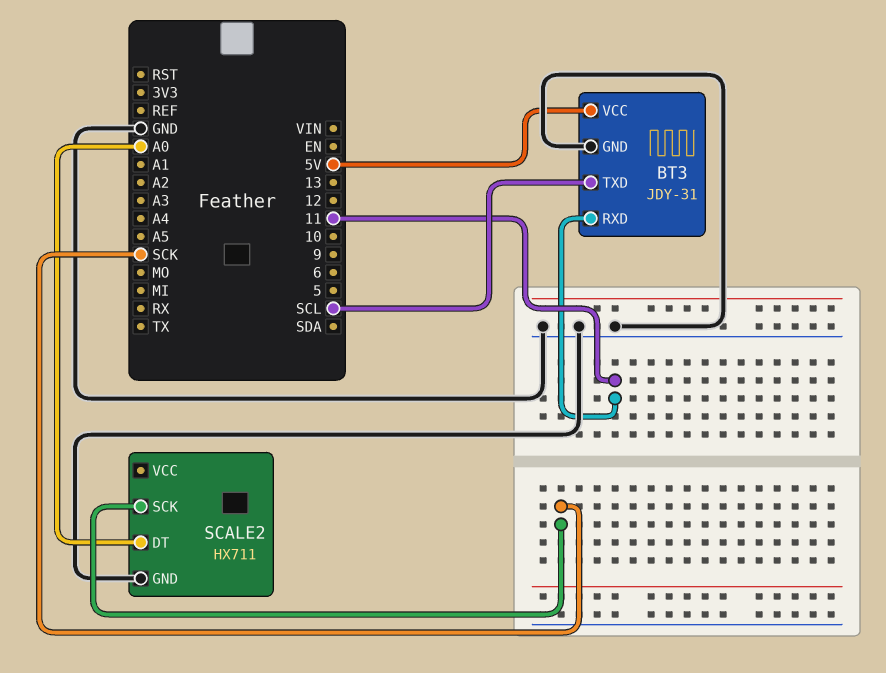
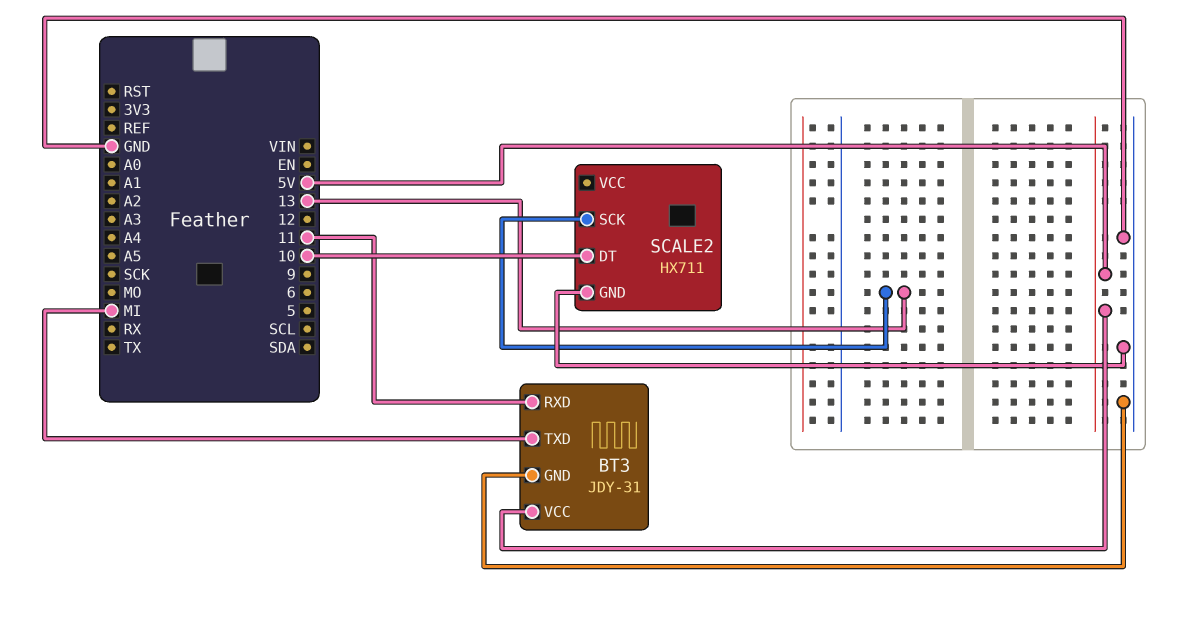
BT3 pin TXD: SCL -> MI
SCALE2 pin DT: A0 -> 10
SCALE2 pin SCK: SCK -> 13

